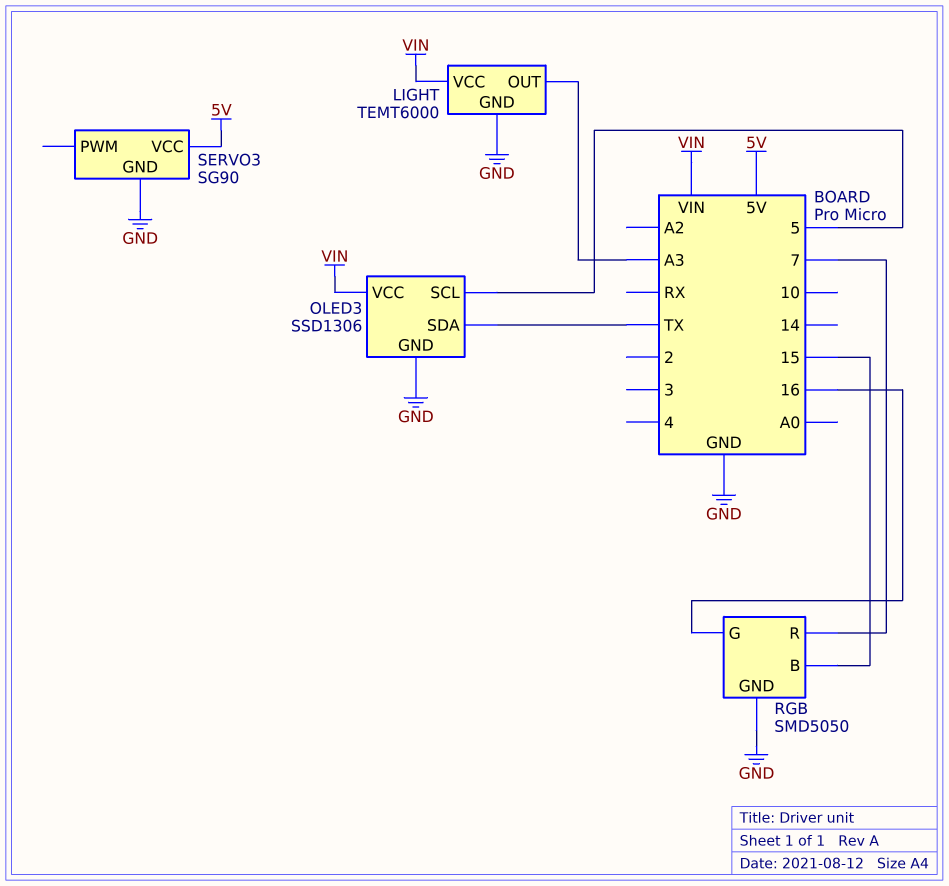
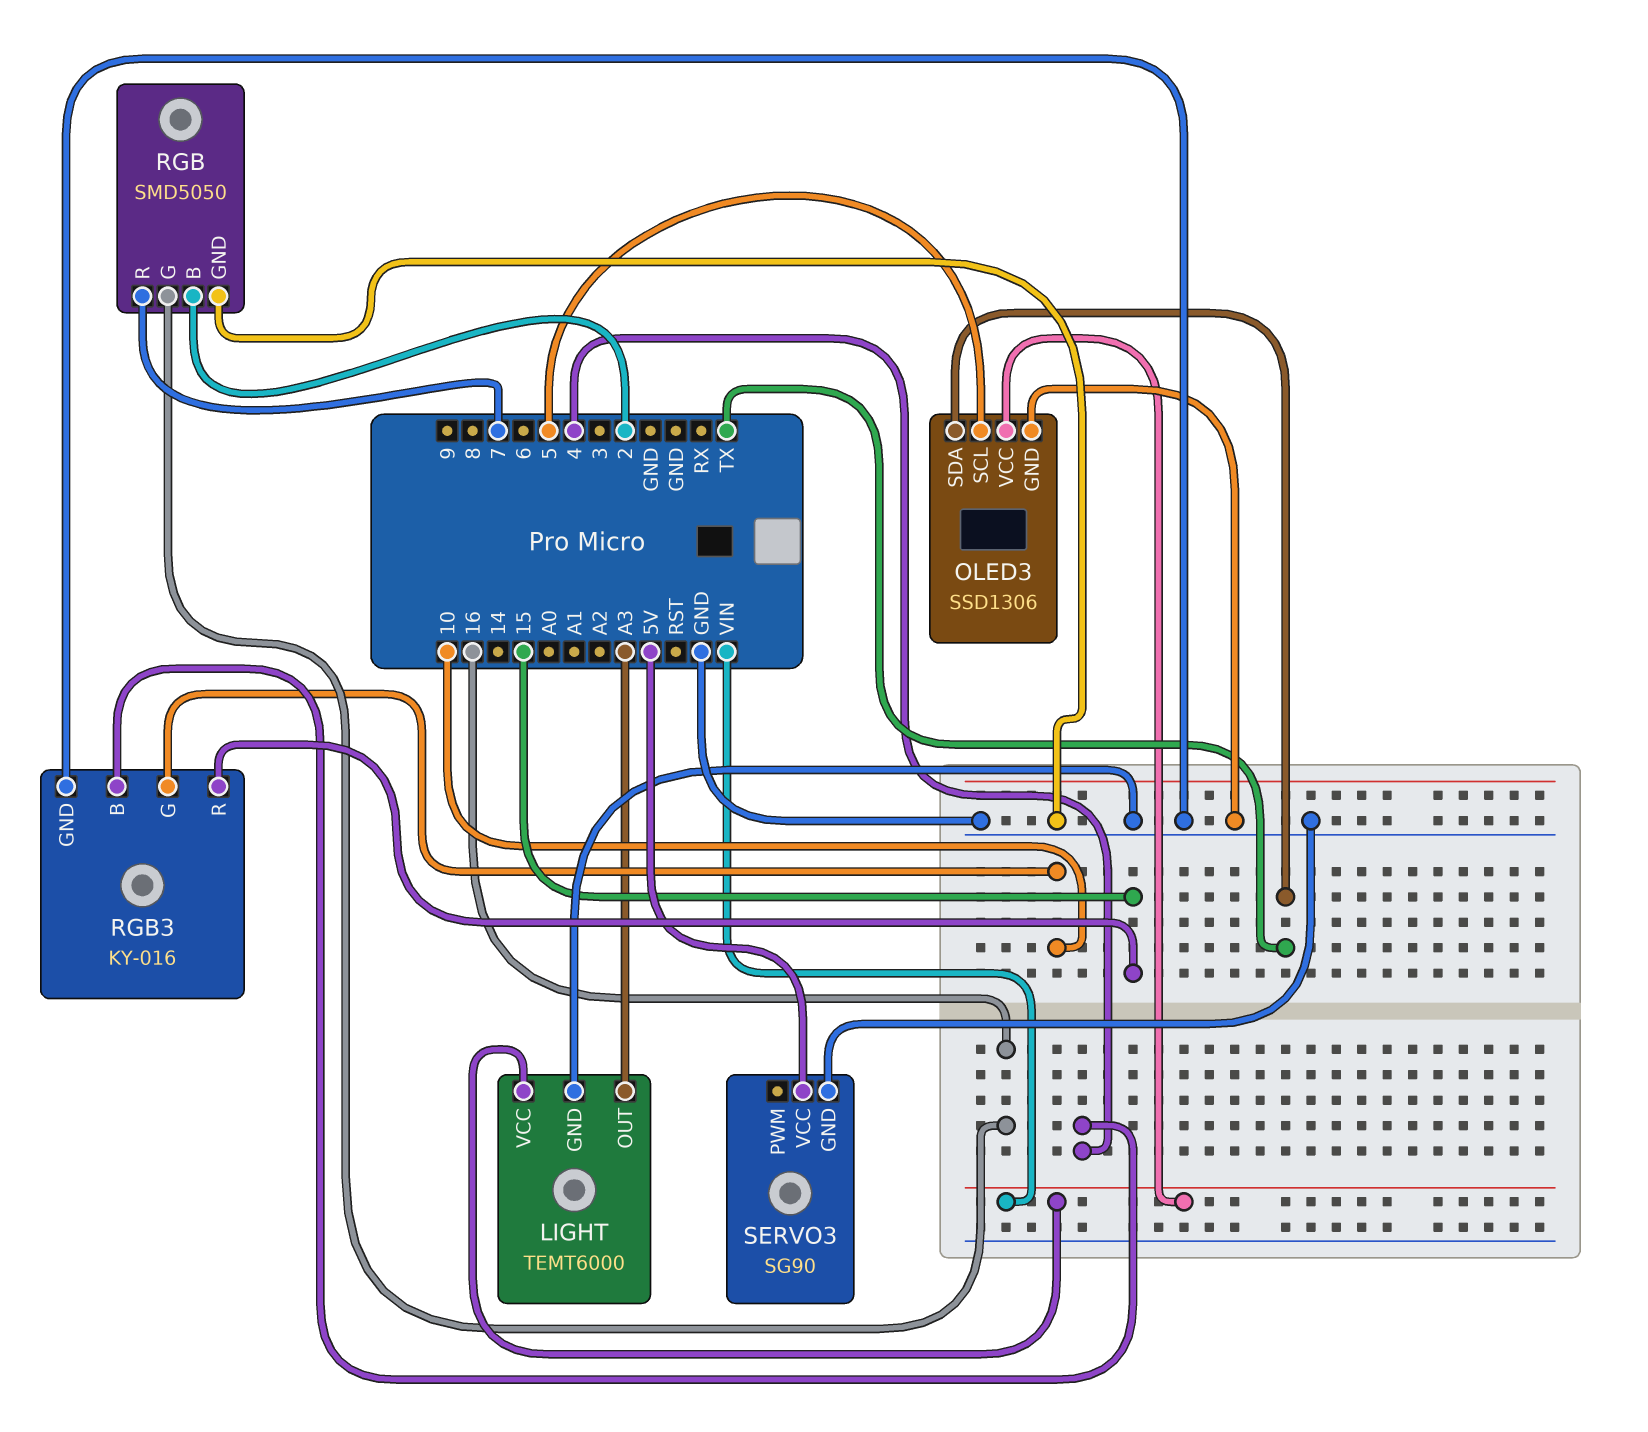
RGB pin B: 15 -> 2
RGB3: none -> KY-016
RGB3 pin B: none -> 4
RGB3 pin G: none -> 10
RGB3 pin GND: none -> GND
RGB3 pin R: none -> 15

